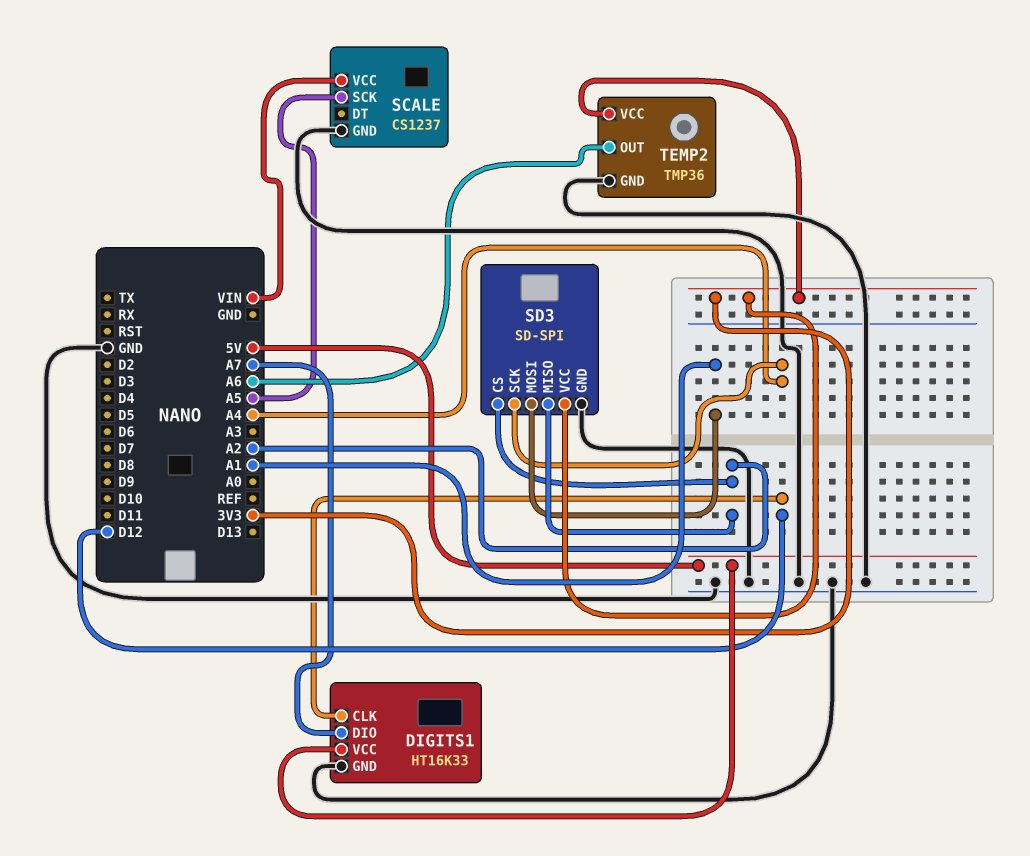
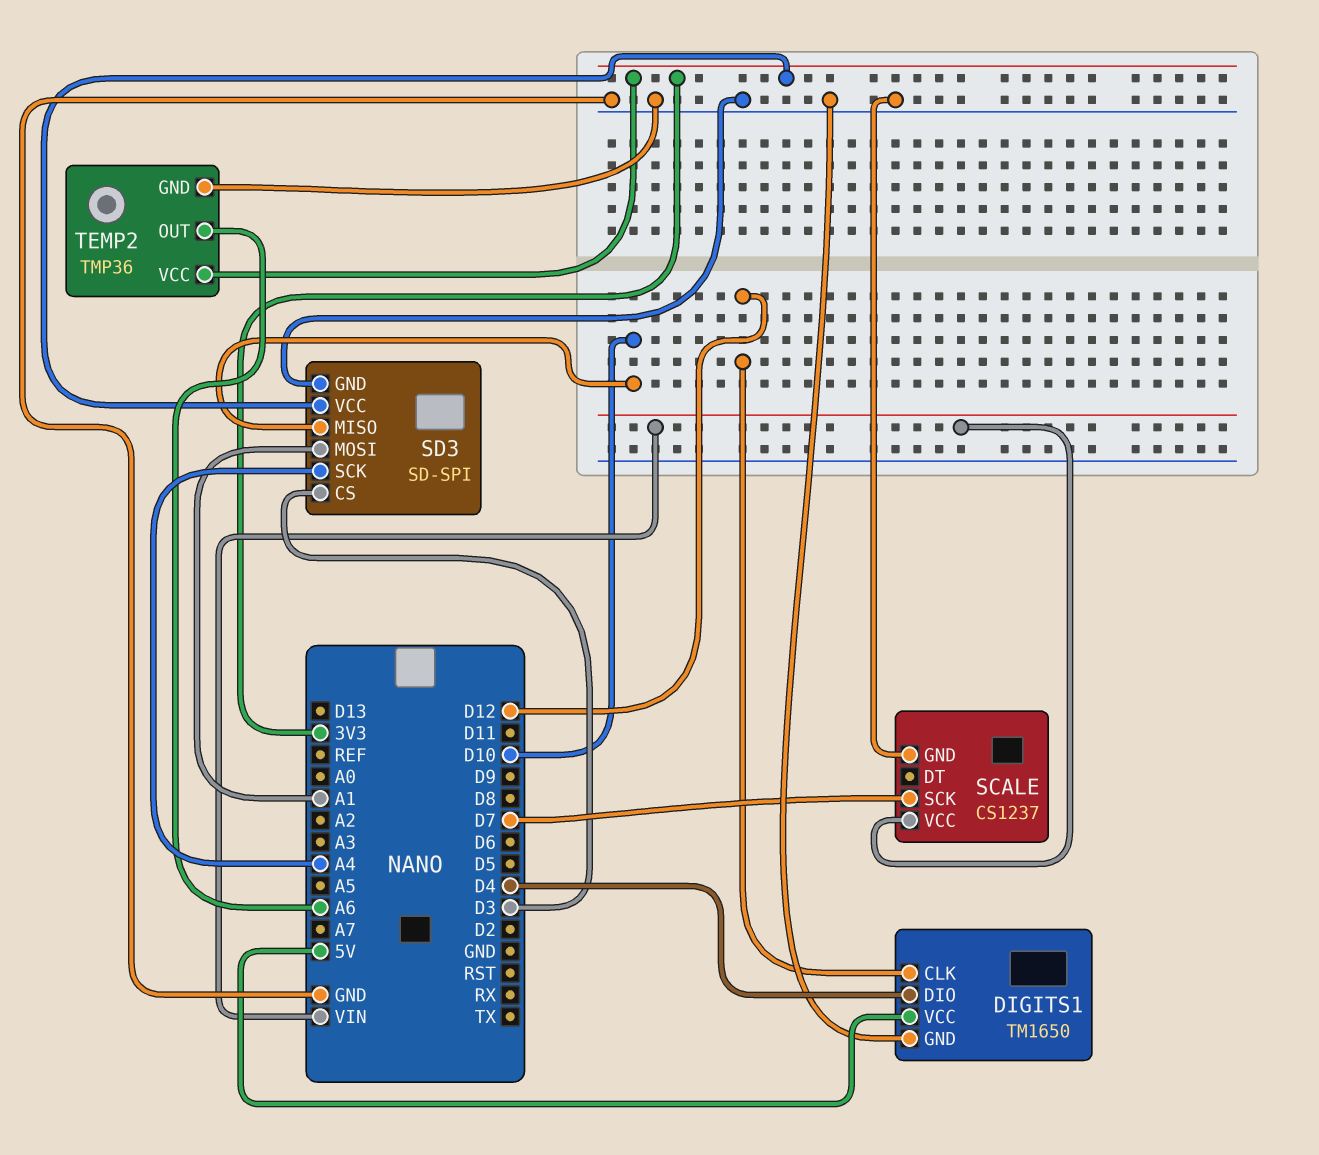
DIGITS1: HT16K33 -> TM1650
DIGITS1 pin DIO: A7 -> D4
SCALE pin SCK: A5 -> D7
SD3 pin CS: A2 -> D3
SD3 pin MISO: A2 -> D10

